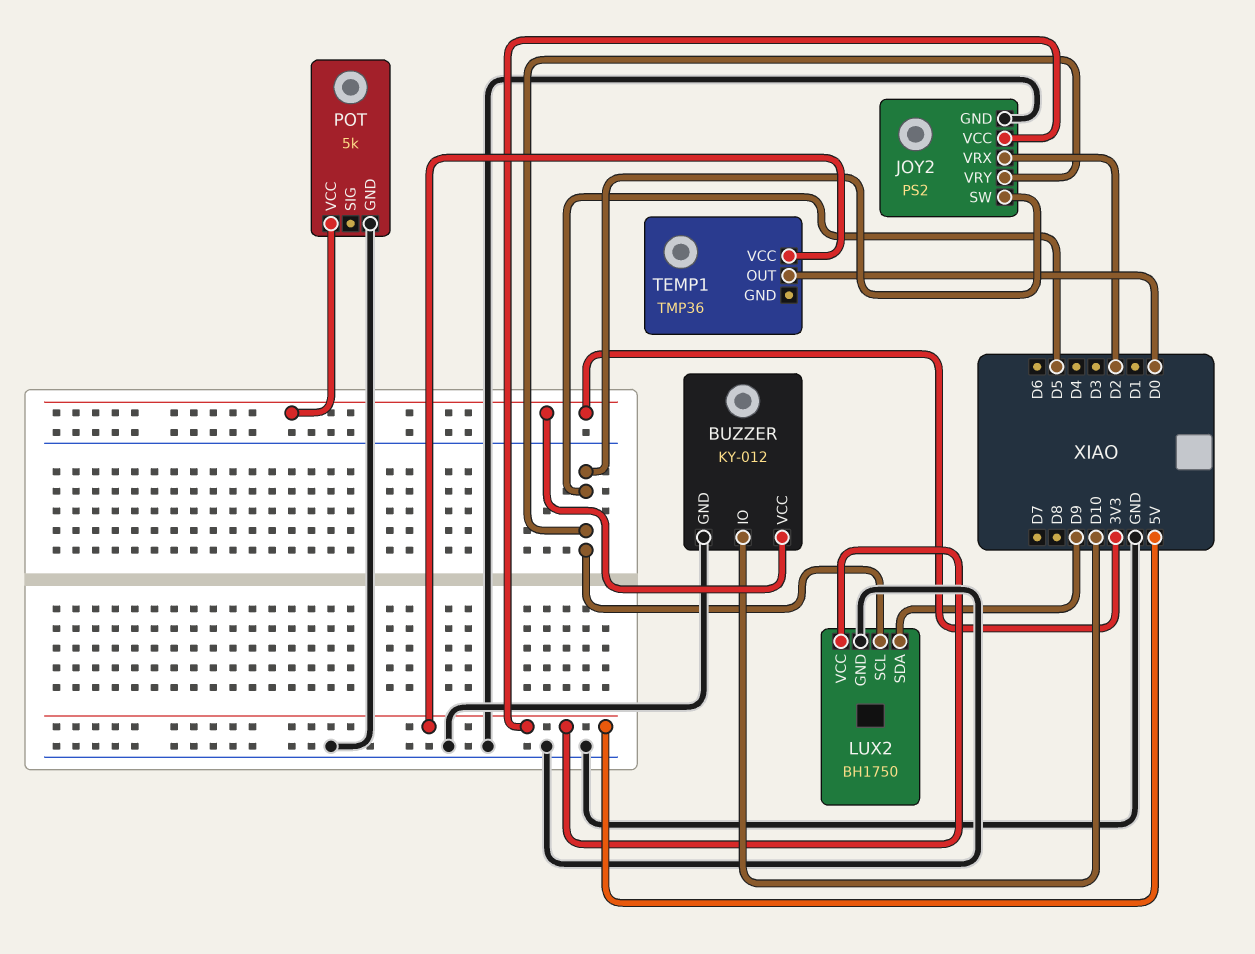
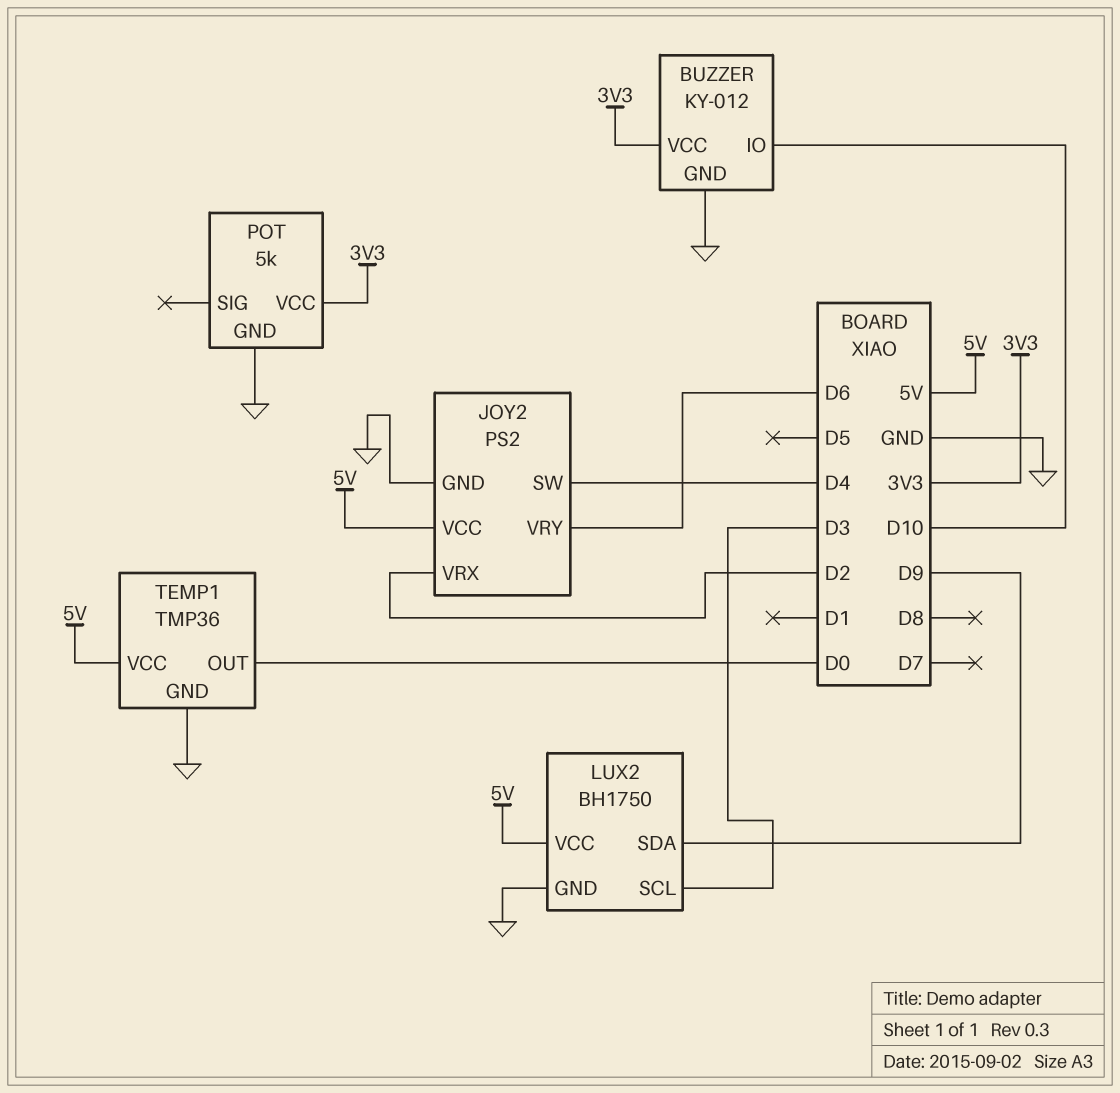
JOY2 pin SW: D5 -> D4
JOY2 pin VRY: D5 -> D6
LUX2 pin SCL: D5 -> D3
TEMP1 pin GND: none -> GND

